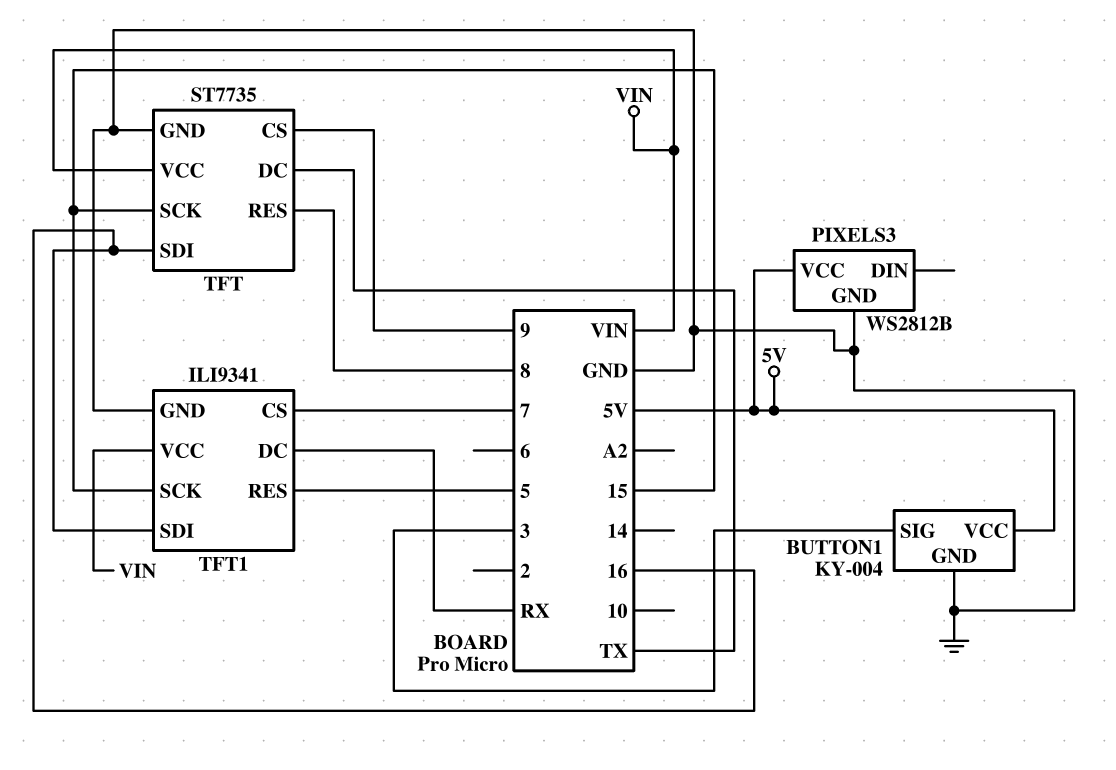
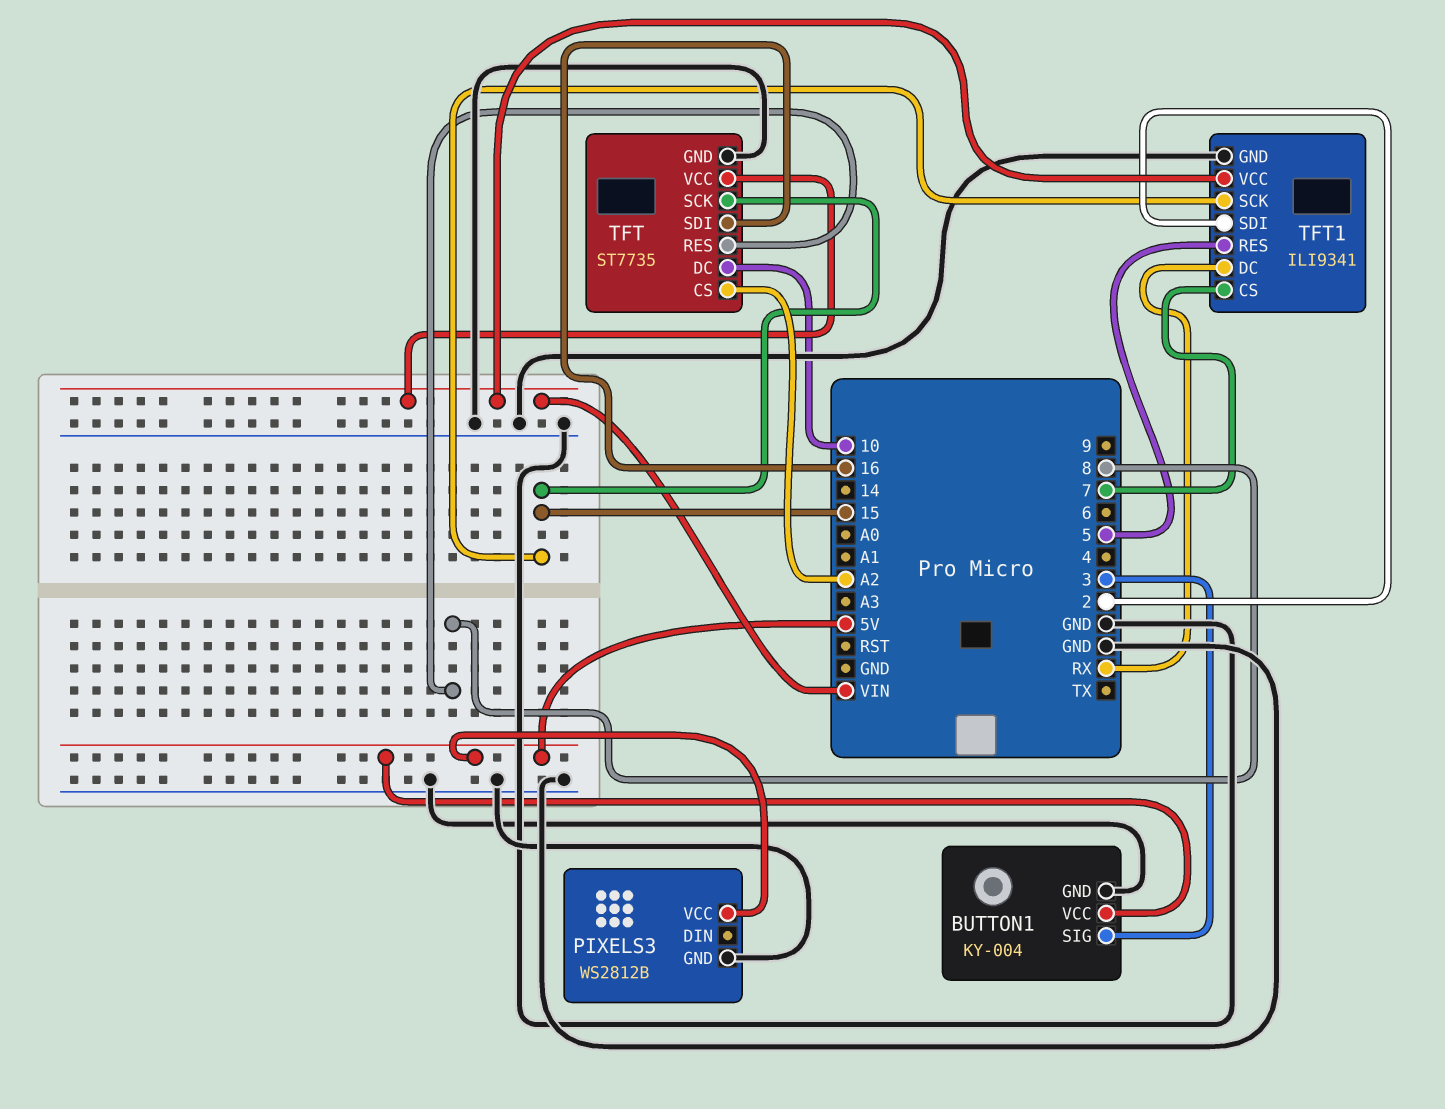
TFT pin CS: 9 -> A2
TFT pin DC: TX -> 10
TFT1 pin SDI: 16 -> 2

